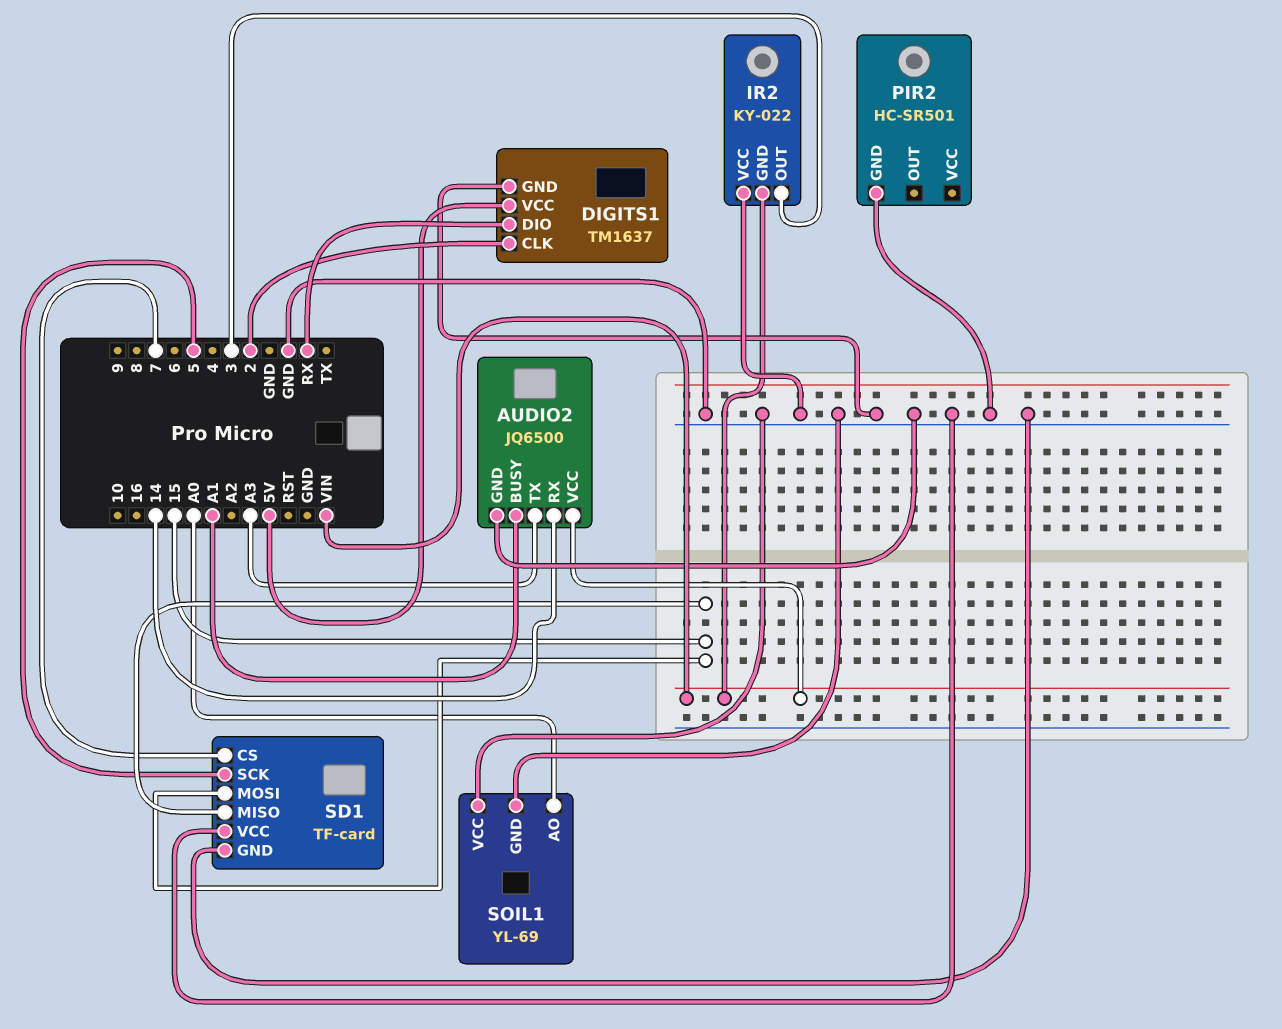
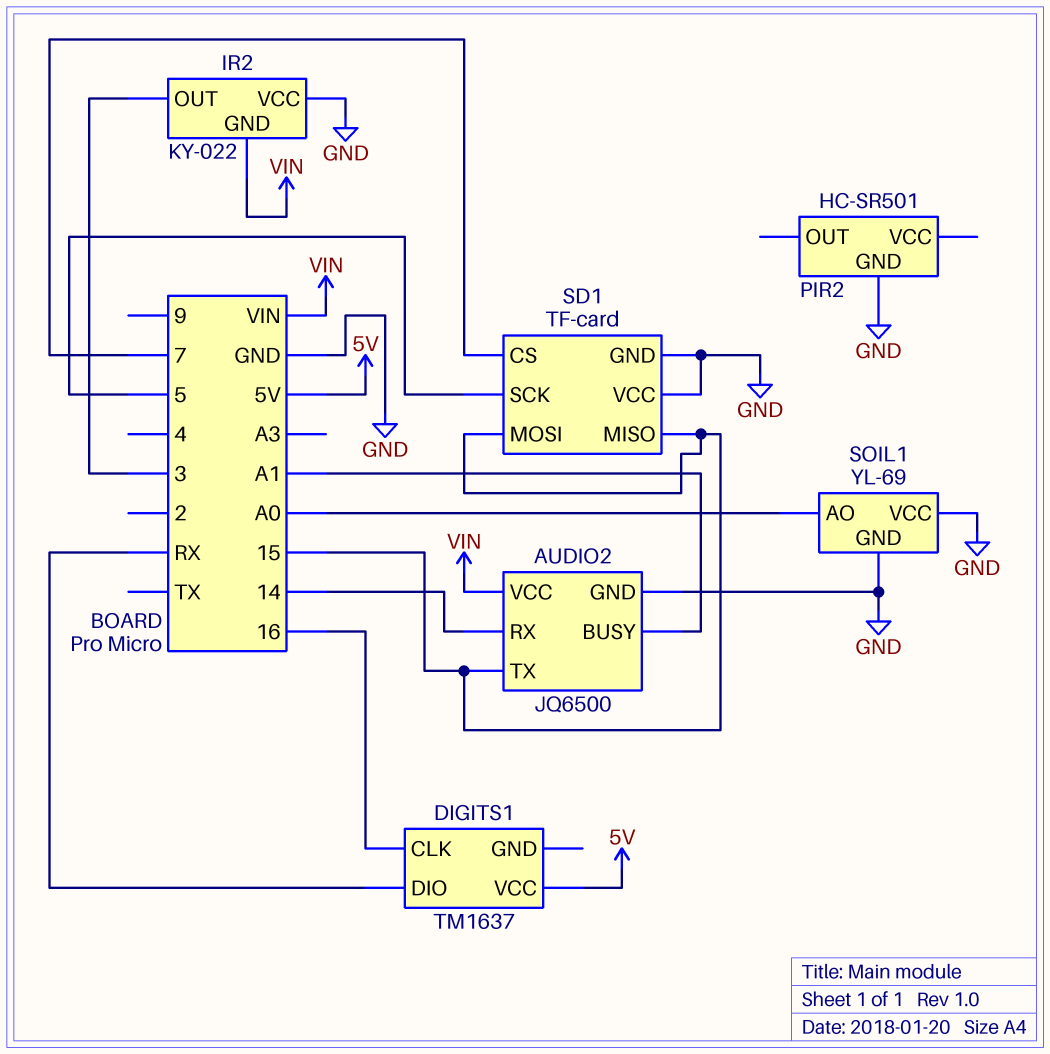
AUDIO2 pin TX: A3 -> 15
DIGITS1 pin CLK: 2 -> 16
DIGITS1 pin GND: GND -> none

